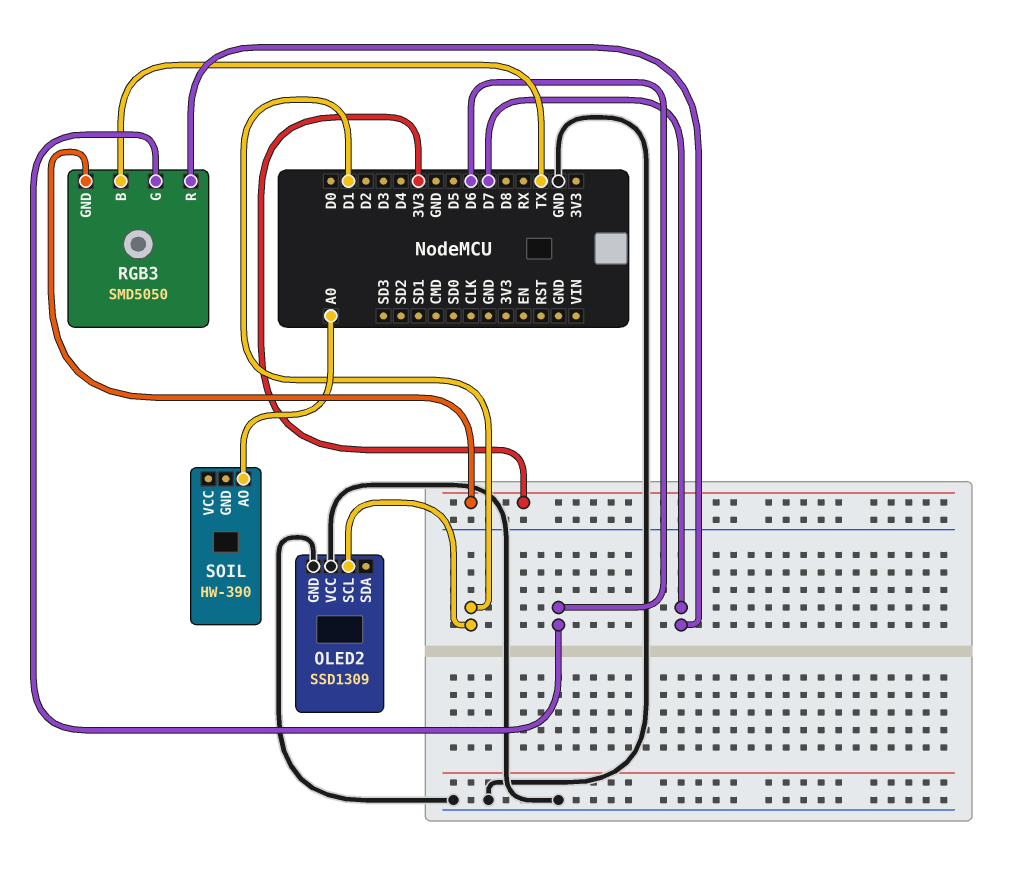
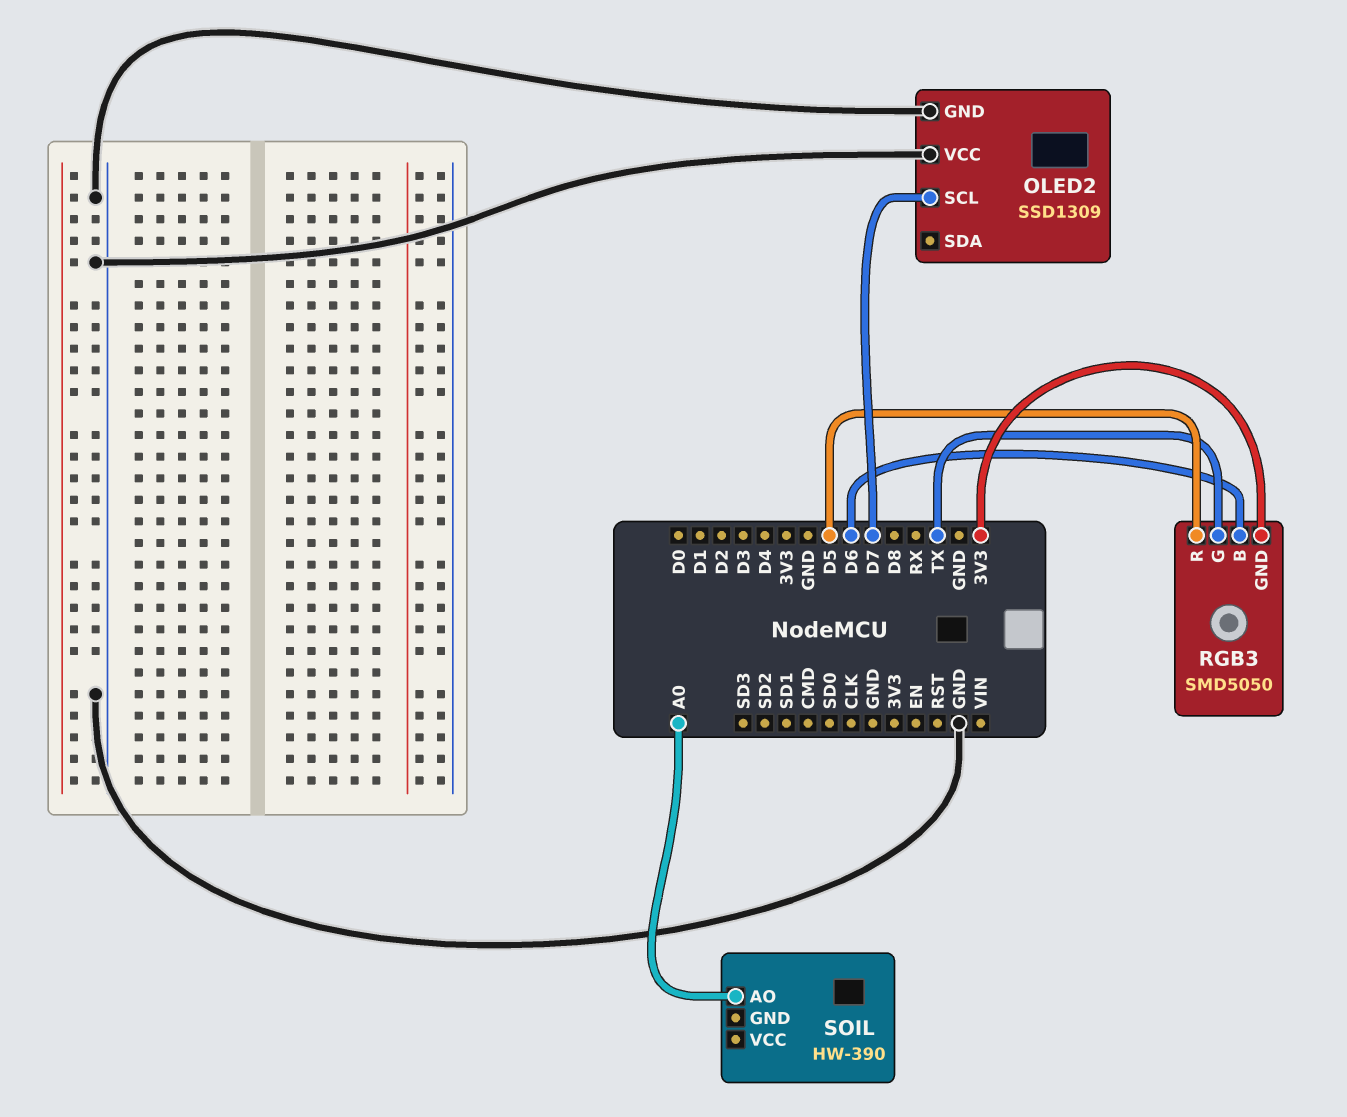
OLED2 pin SCL: D1 -> D7
RGB3 pin B: TX -> D6
RGB3 pin G: D6 -> TX
RGB3 pin R: D7 -> D5

